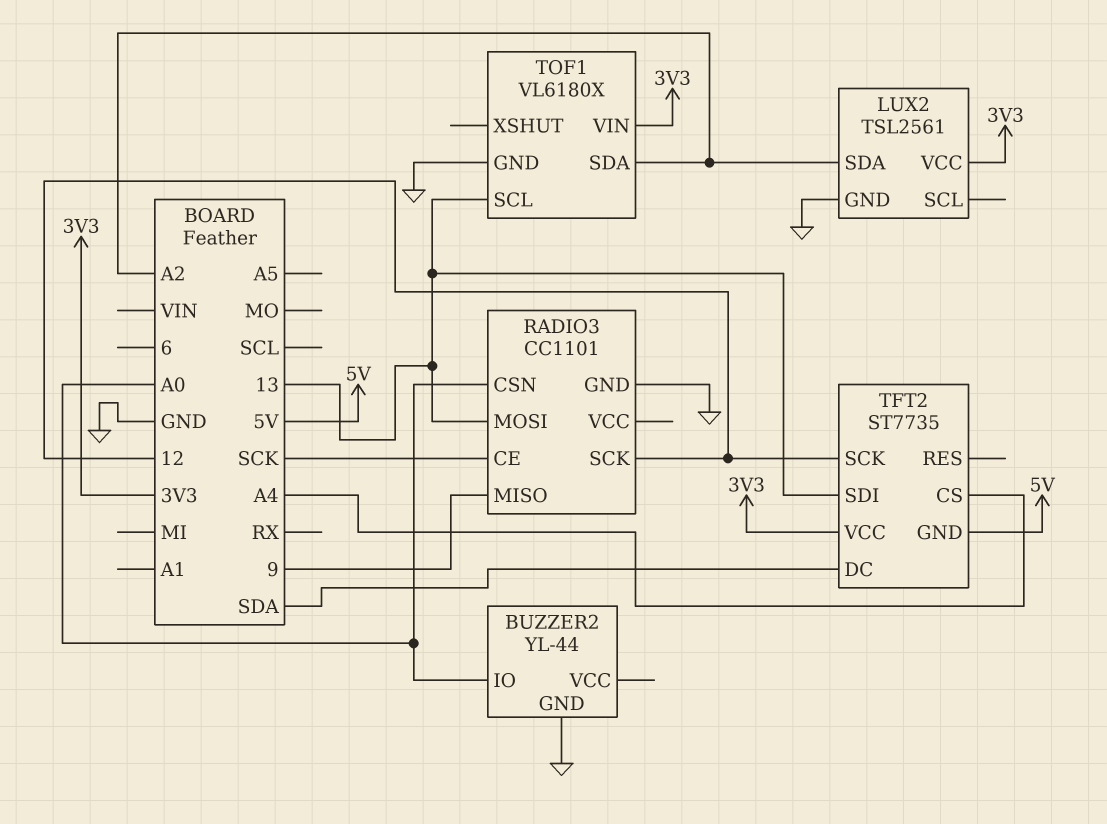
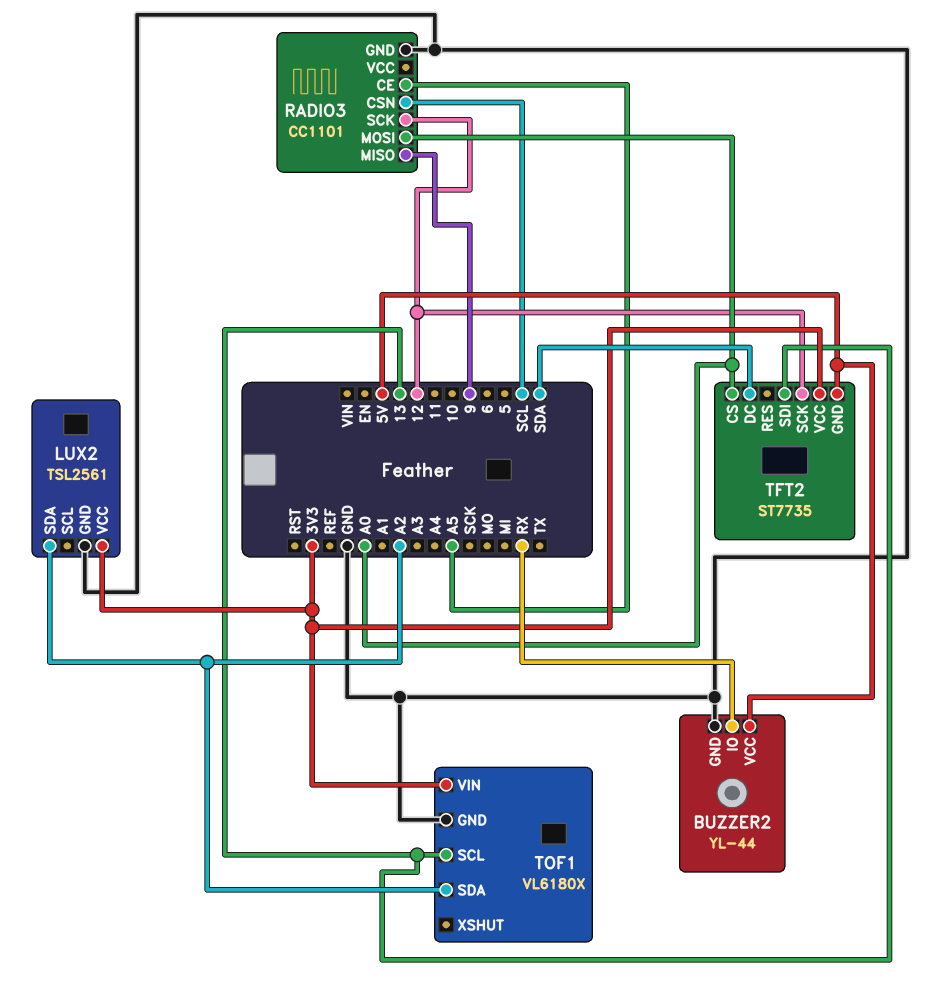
BUZZER2 pin IO: A0 -> RX
BUZZER2 pin VCC: none -> 5V
RADIO3 pin CE: SCK -> A5
RADIO3 pin CSN: A0 -> SCL
RADIO3 pin MOSI: 13 -> A0
TFT2 pin CS: A4 -> A0

